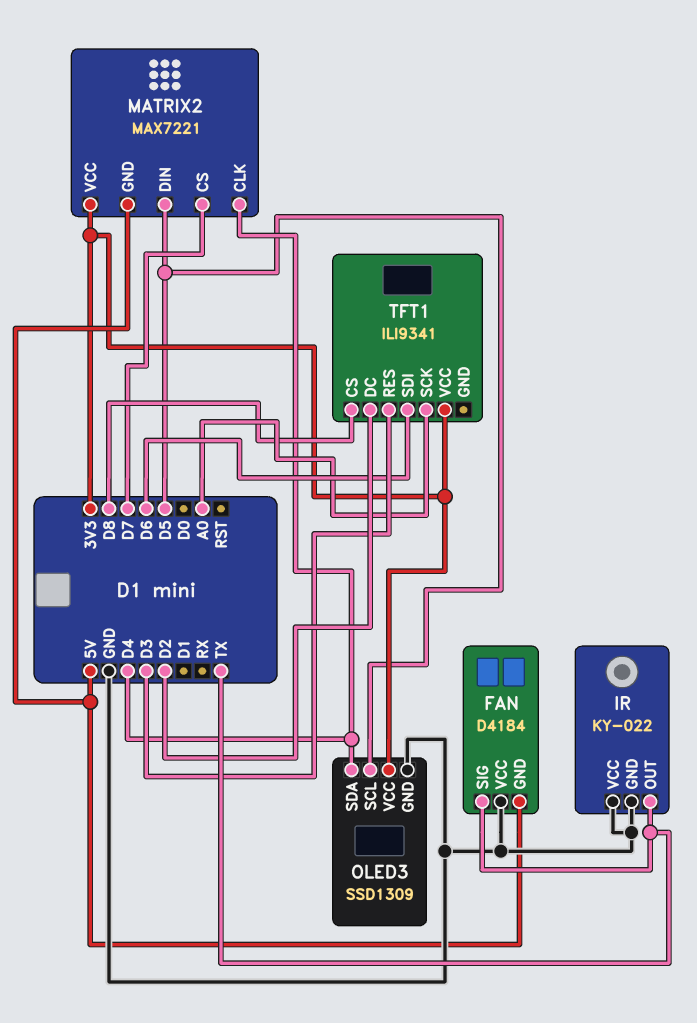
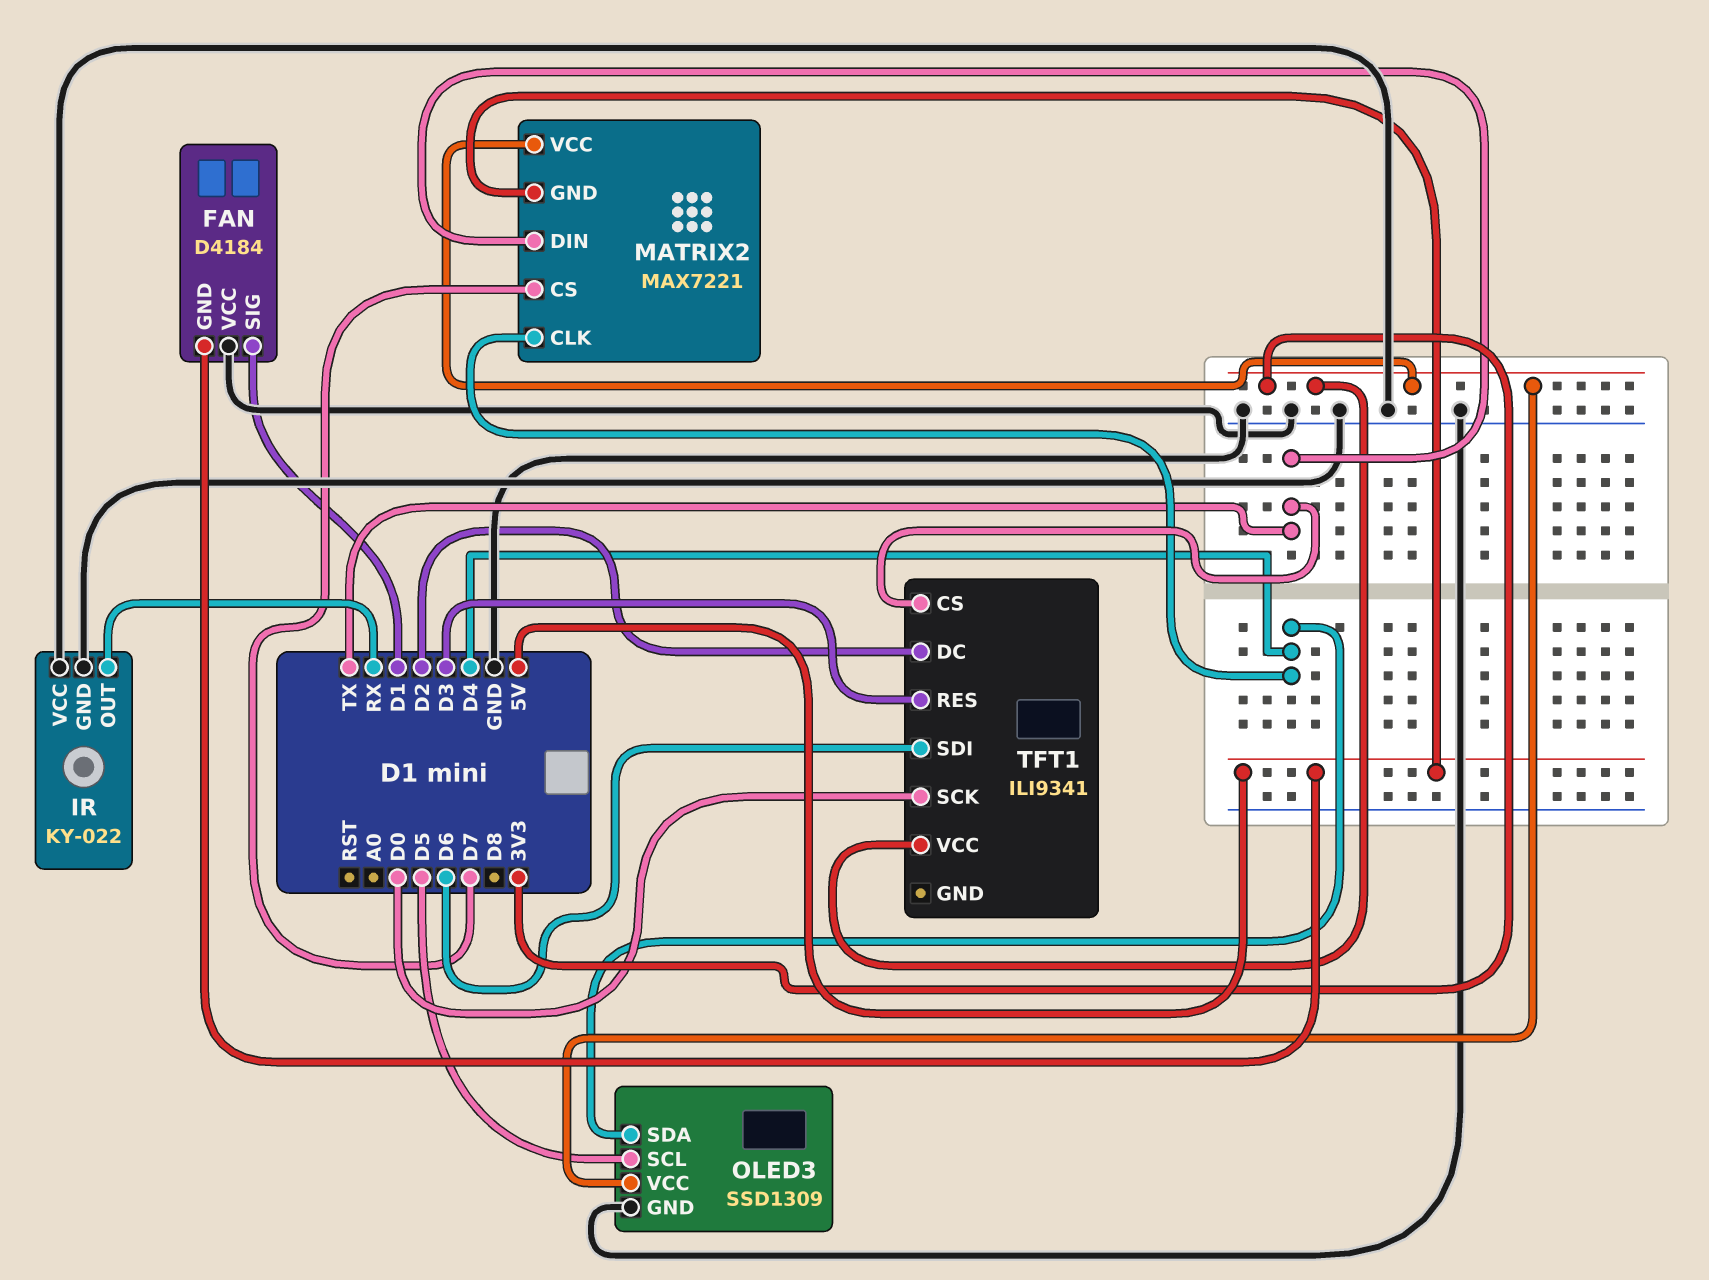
FAN pin SIG: TX -> D1
IR pin OUT: TX -> RX
MATRIX2 pin DIN: D5 -> TX
TFT1 pin CS: D8 -> TX
TFT1 pin SCK: A0 -> D0

